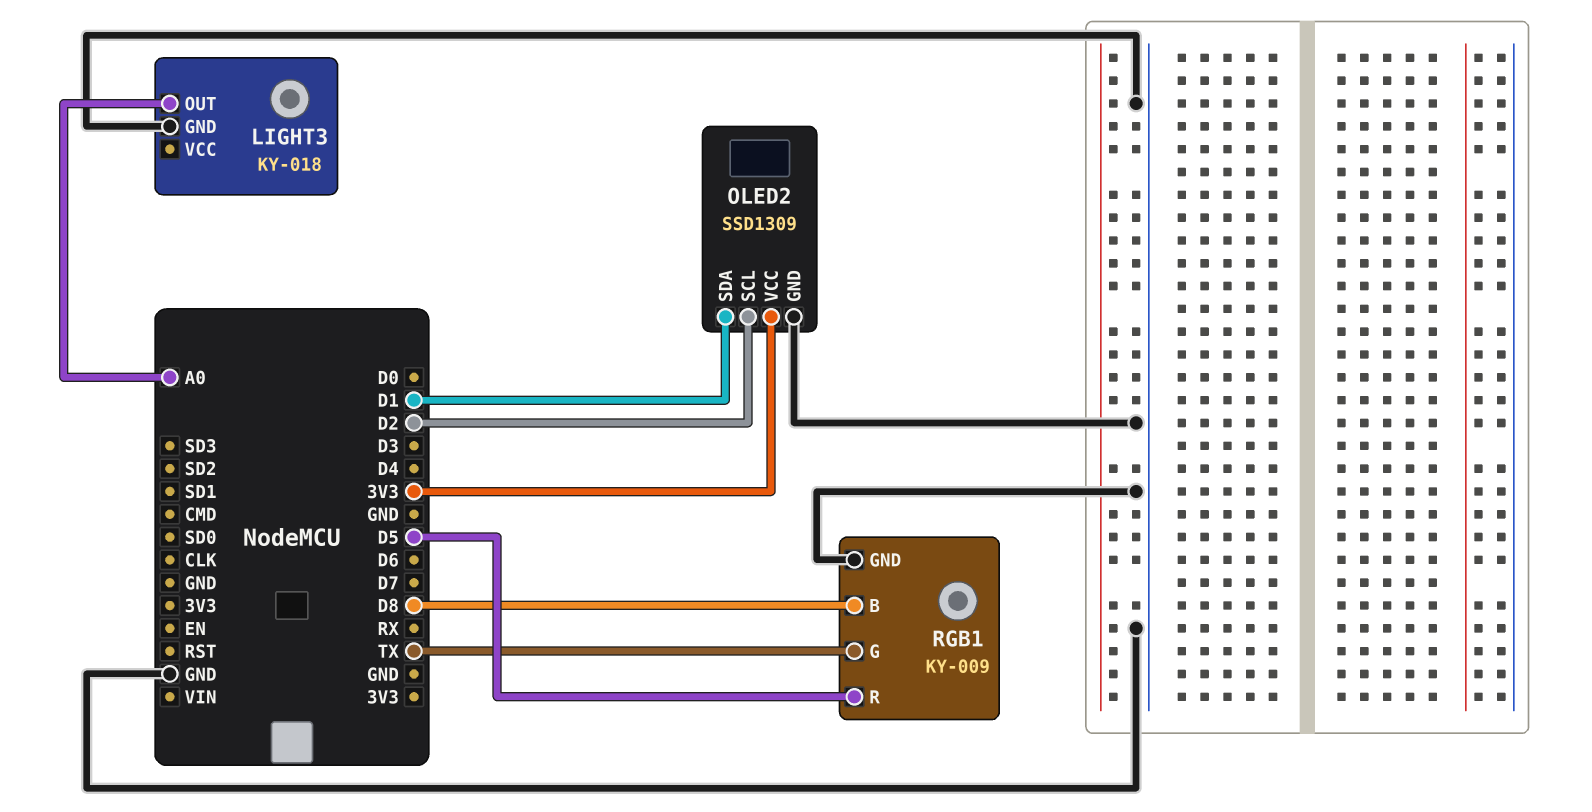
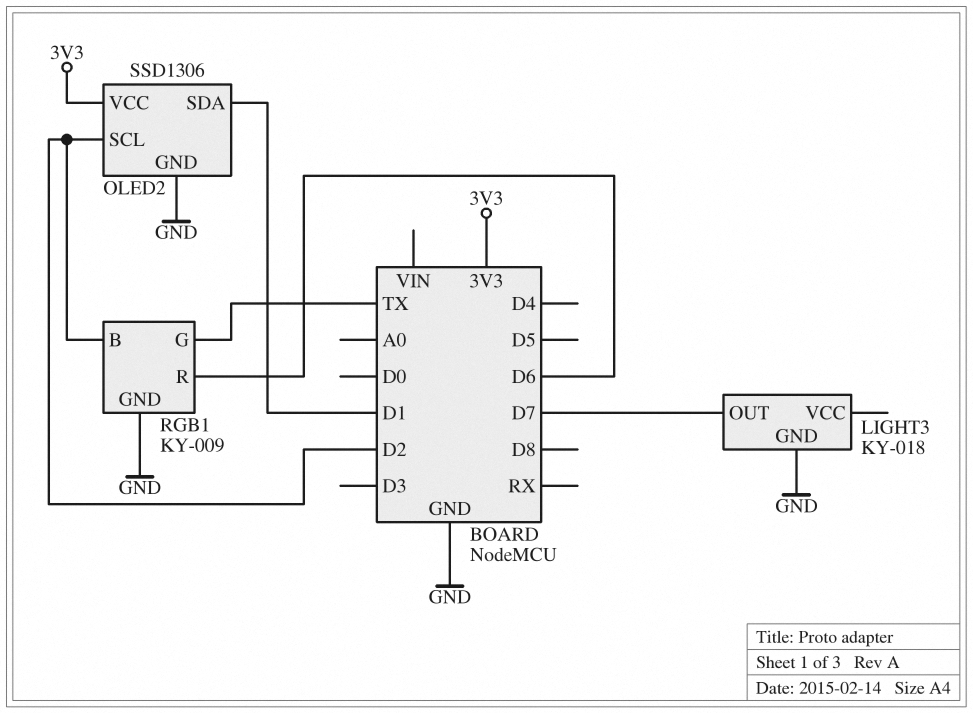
LIGHT3 pin OUT: A0 -> D7
OLED2: SSD1309 -> SSD1306
RGB1 pin B: D8 -> D2
RGB1 pin R: D5 -> D6

